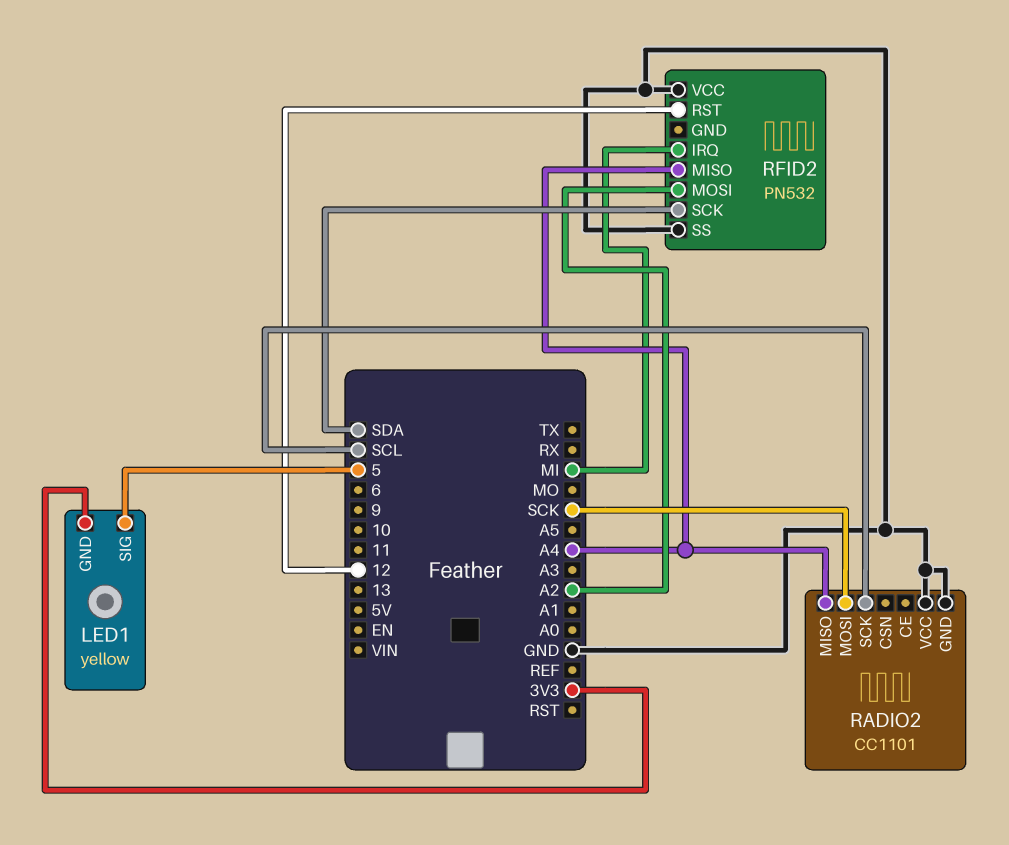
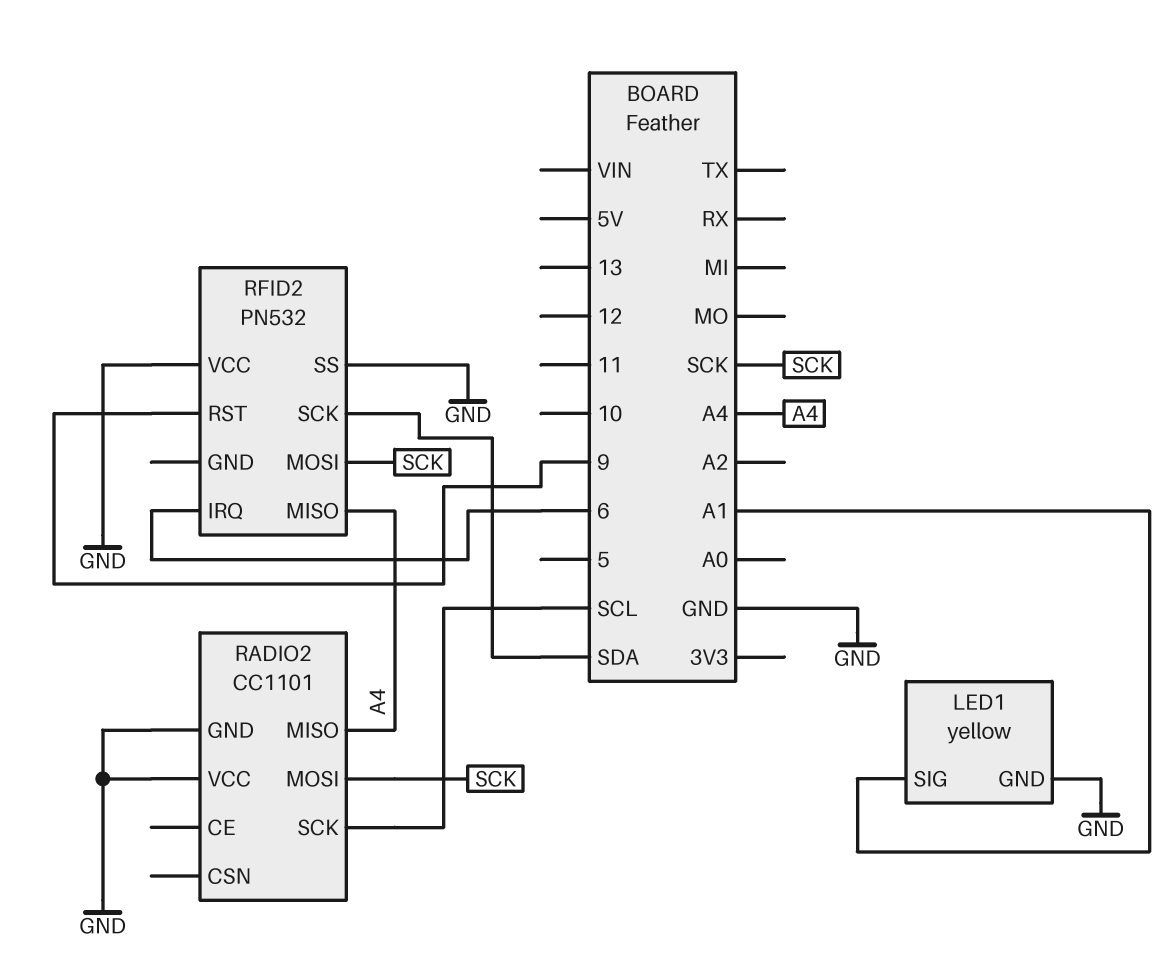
LED1 pin GND: 3V3 -> GND
LED1 pin SIG: 5 -> A1
RFID2 pin IRQ: MI -> 6
RFID2 pin MOSI: A2 -> SCK
RFID2 pin RST: 12 -> 9

